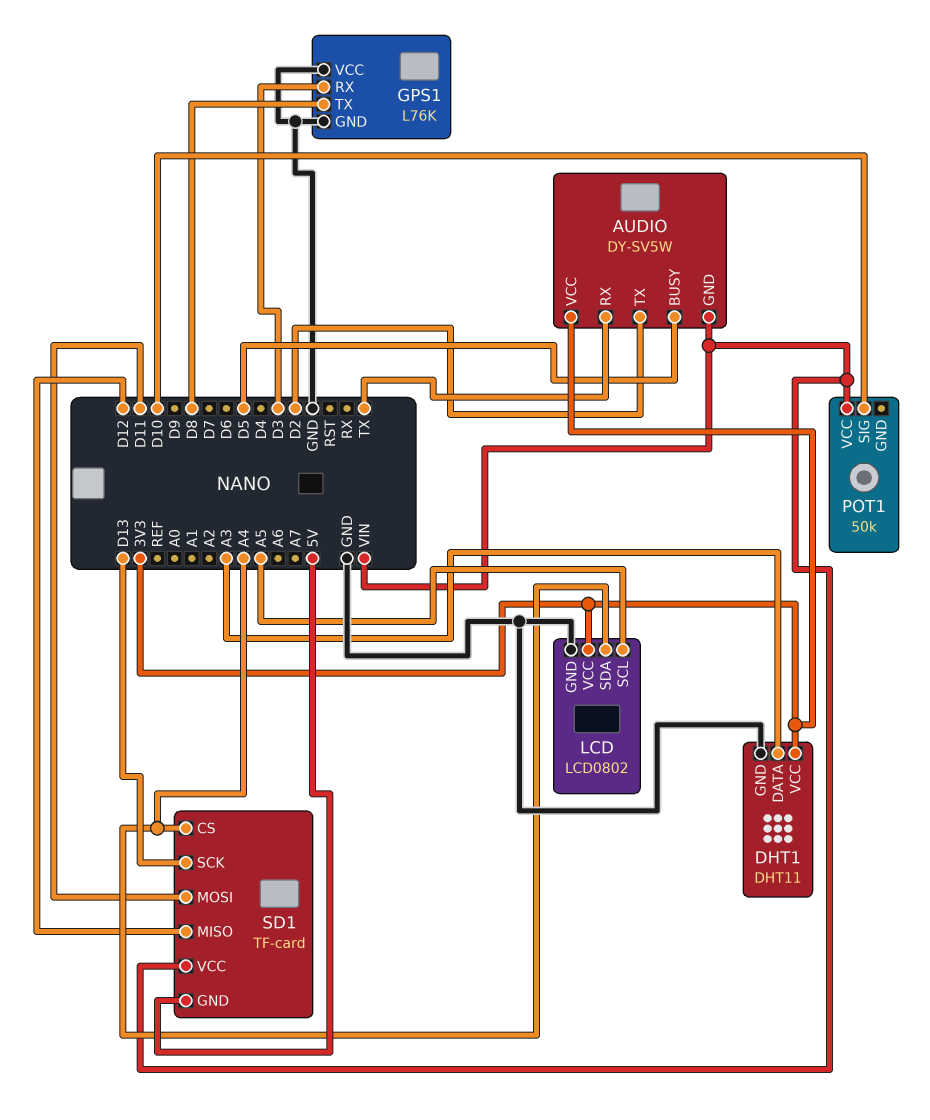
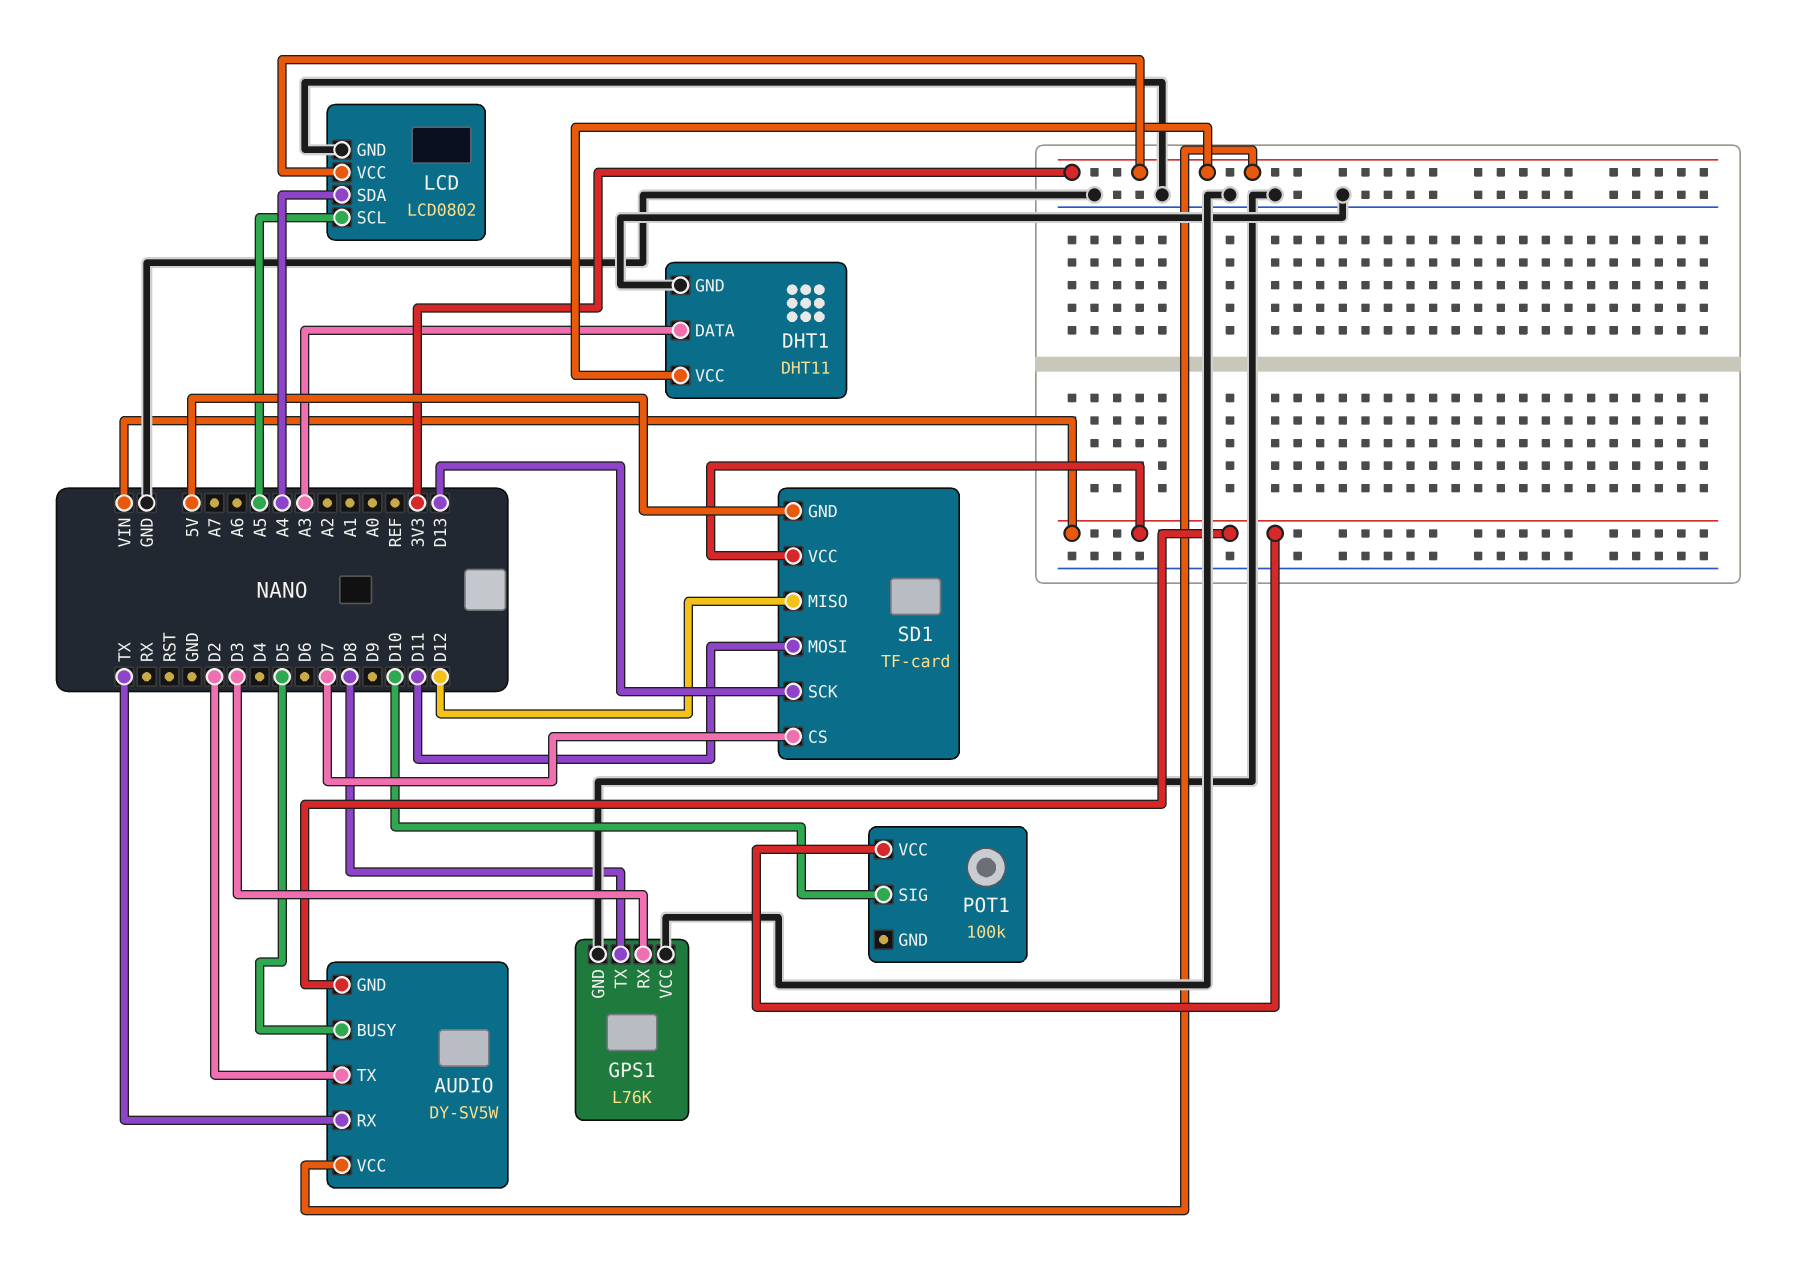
POT1: 50k -> 100k
SD1 pin CS: A4 -> D7

